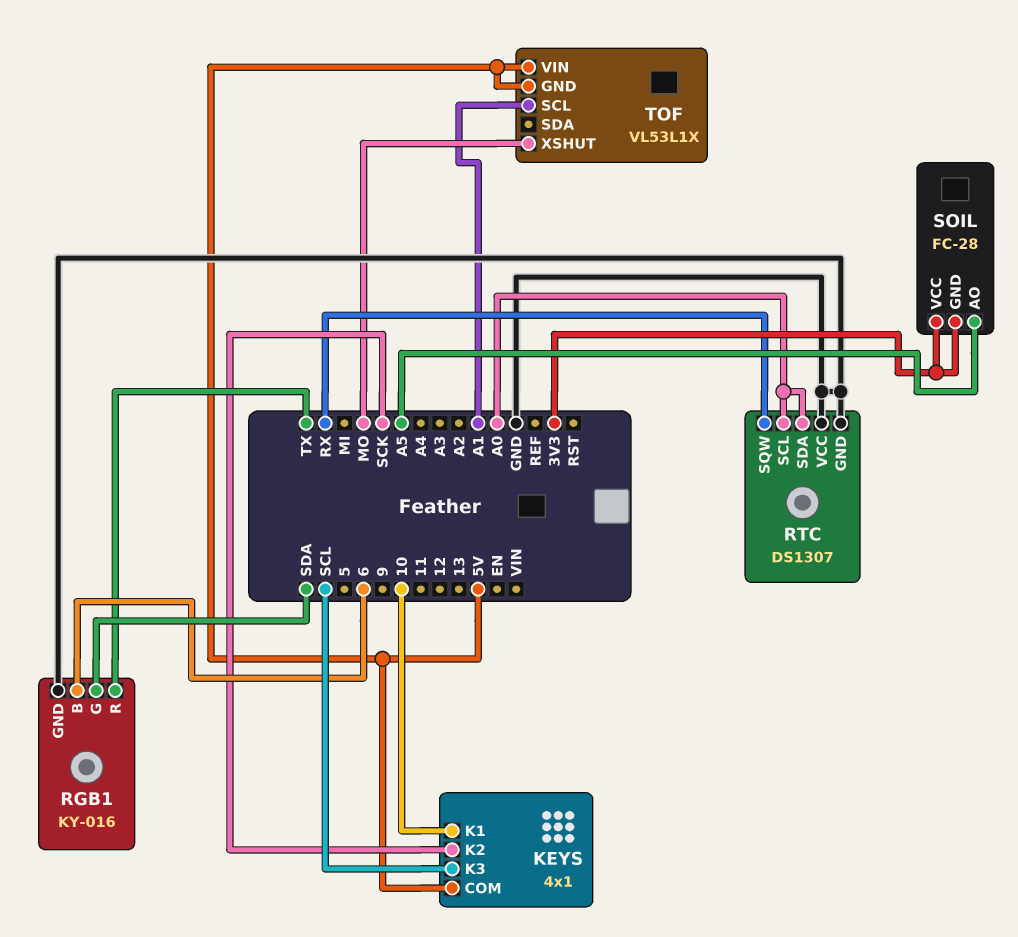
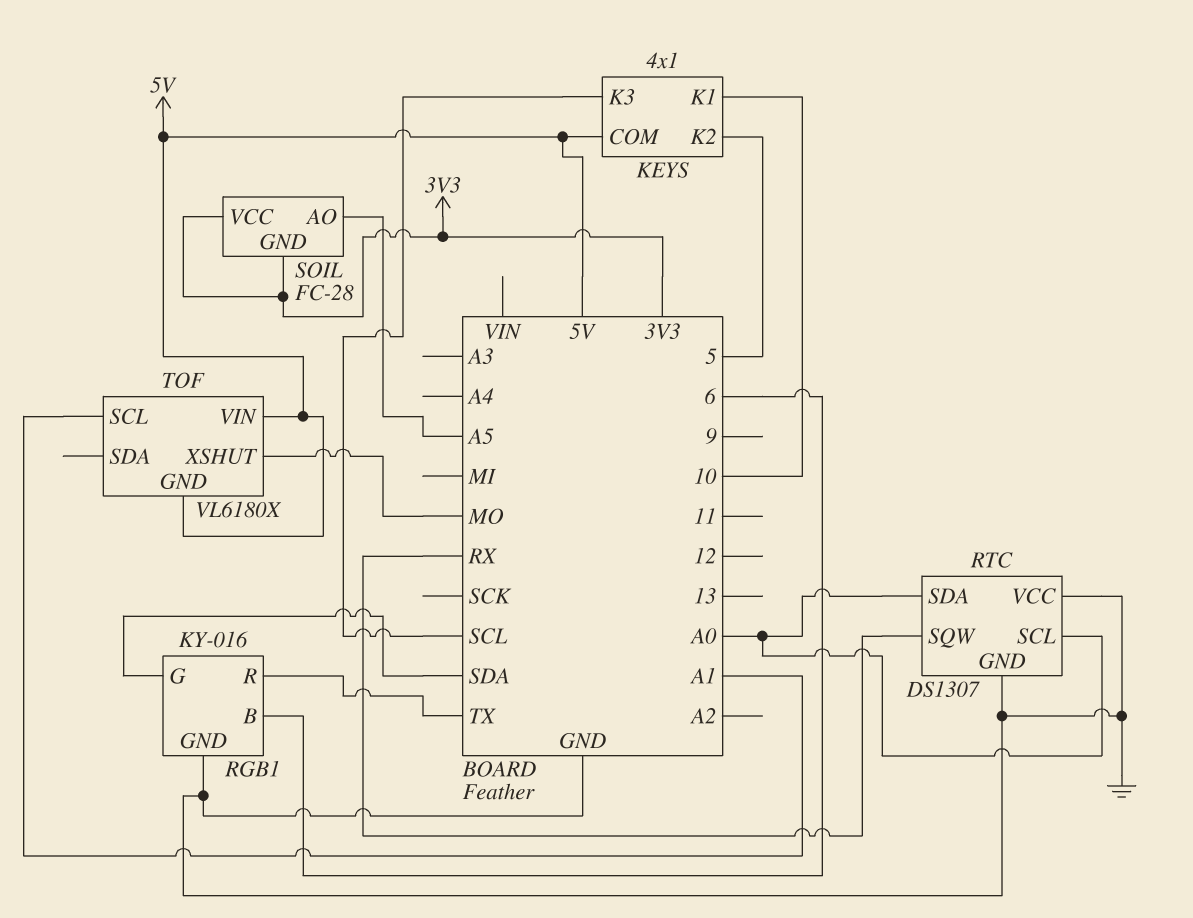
KEYS pin K2: SCK -> 5
TOF: VL53L1X -> VL6180X

